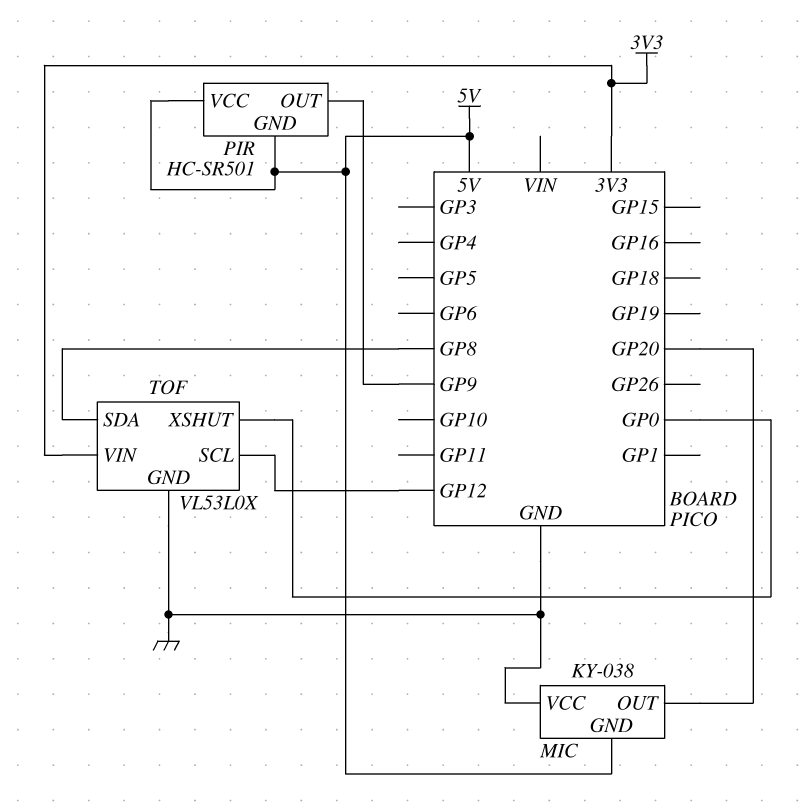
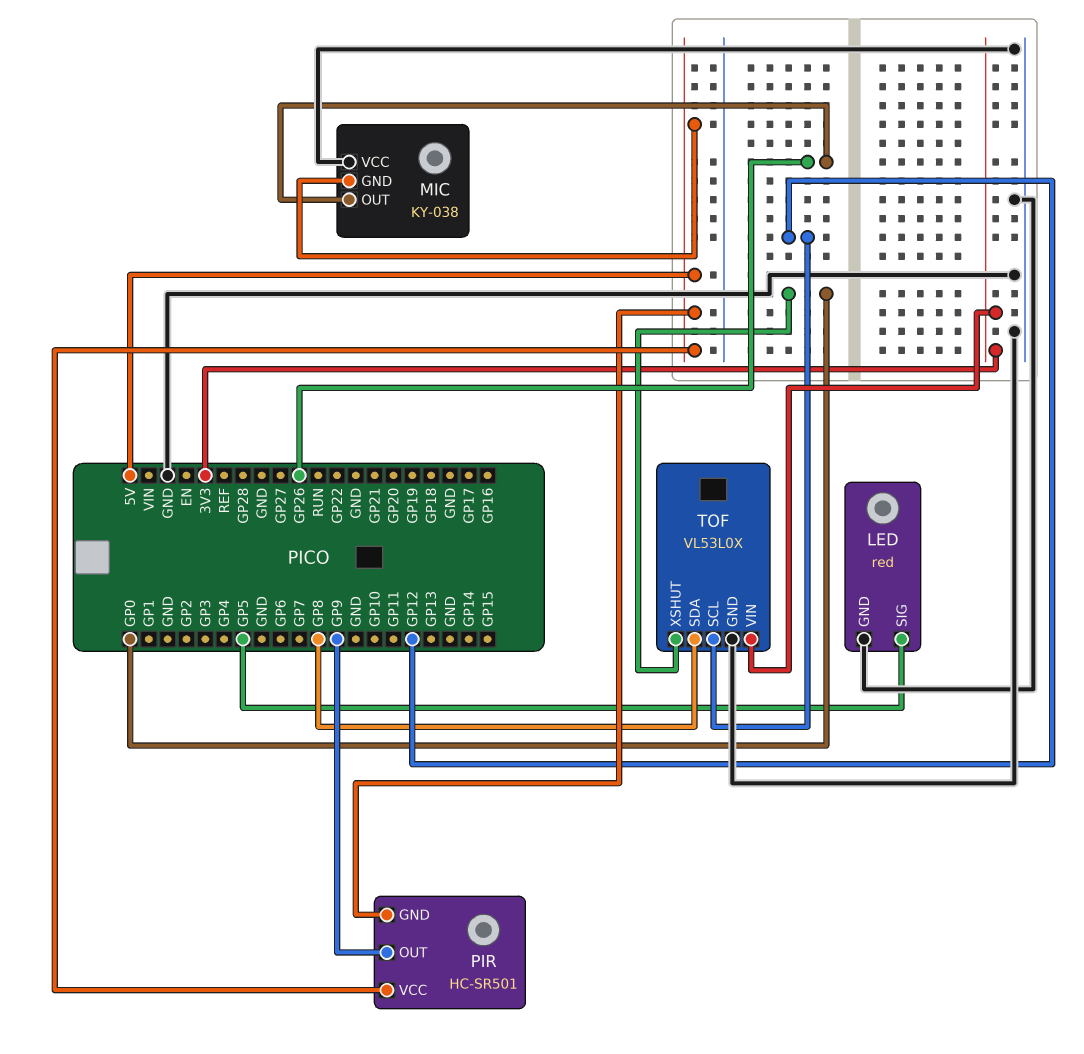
LED: none -> red
LED pin GND: none -> GND
LED pin SIG: none -> GP5
MIC pin OUT: GP20 -> GP26

